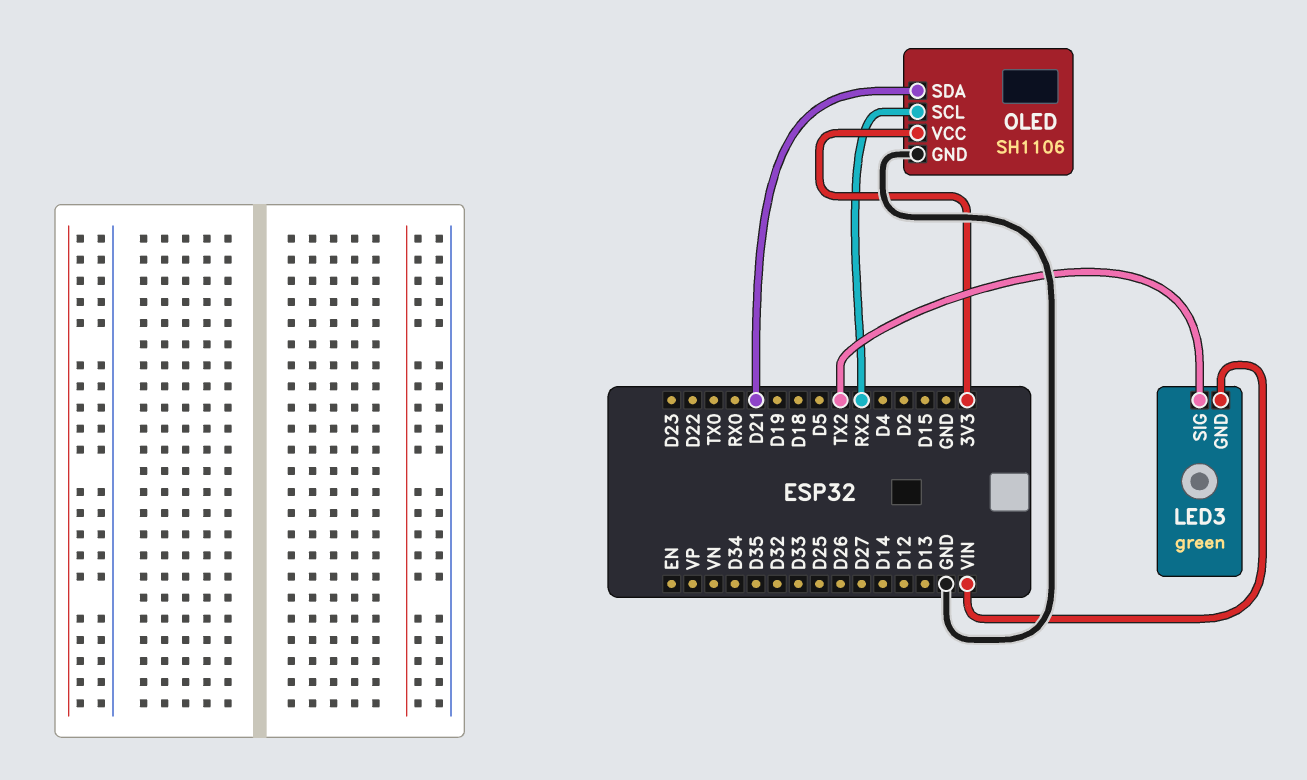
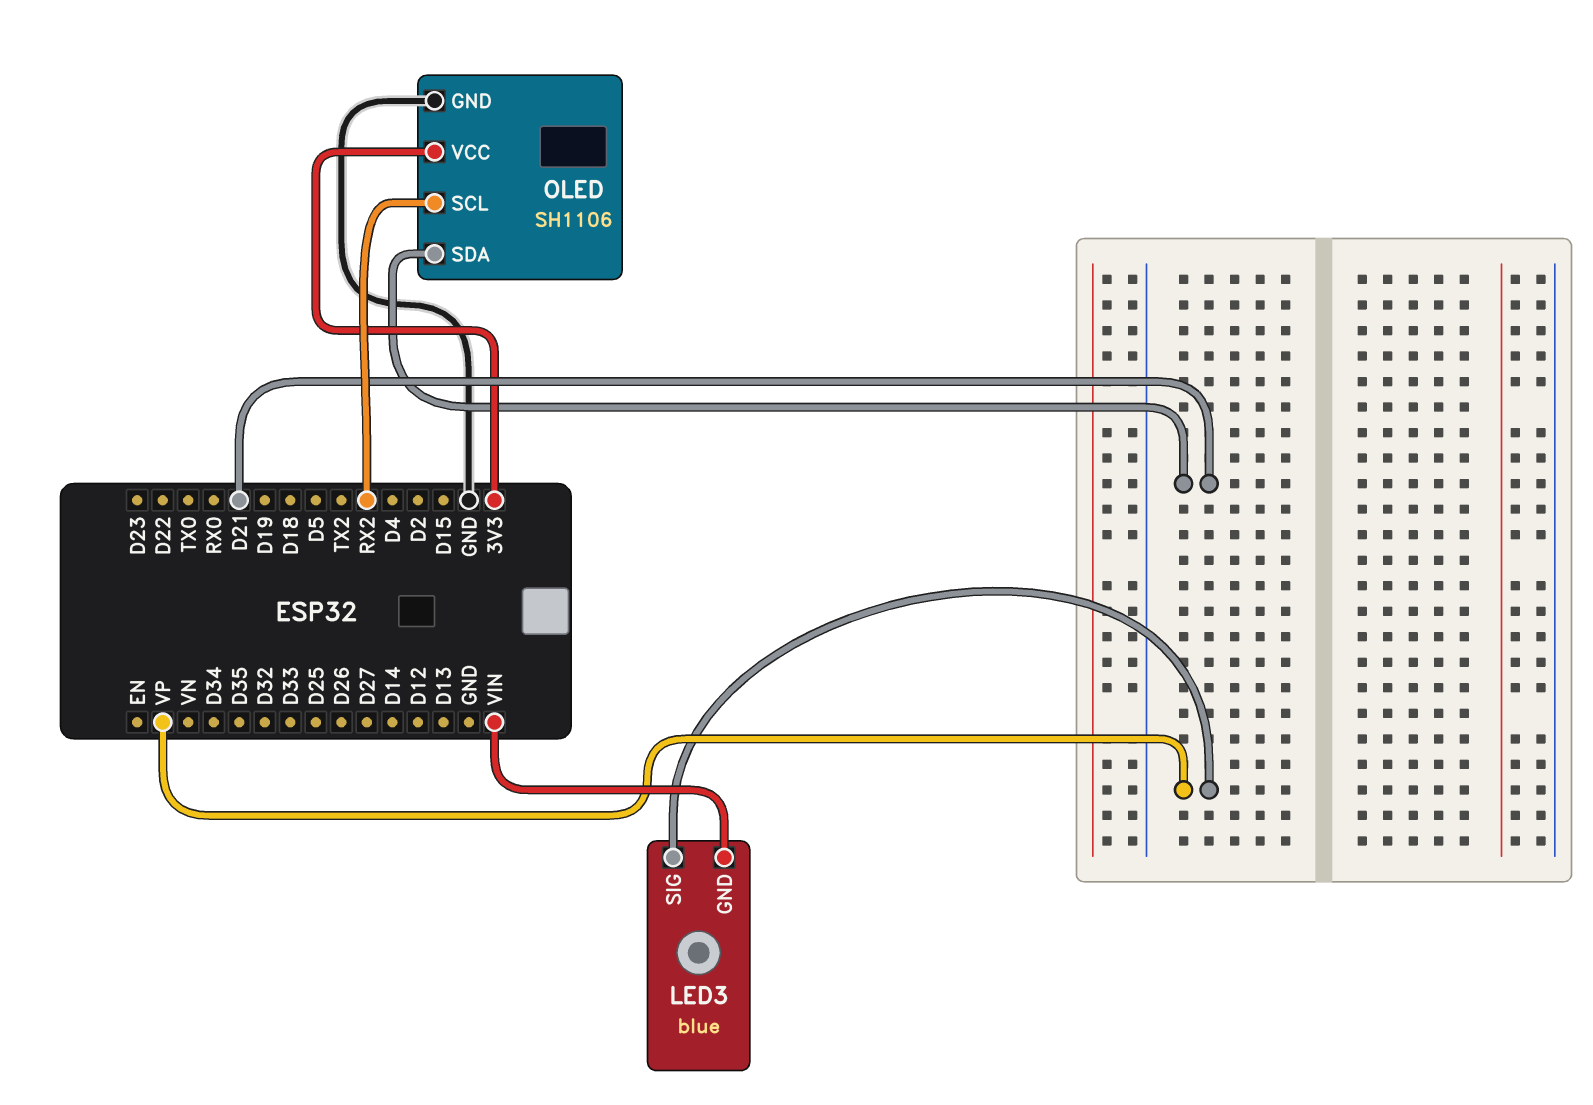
LED3: green -> blue
LED3 pin SIG: TX2 -> VP

